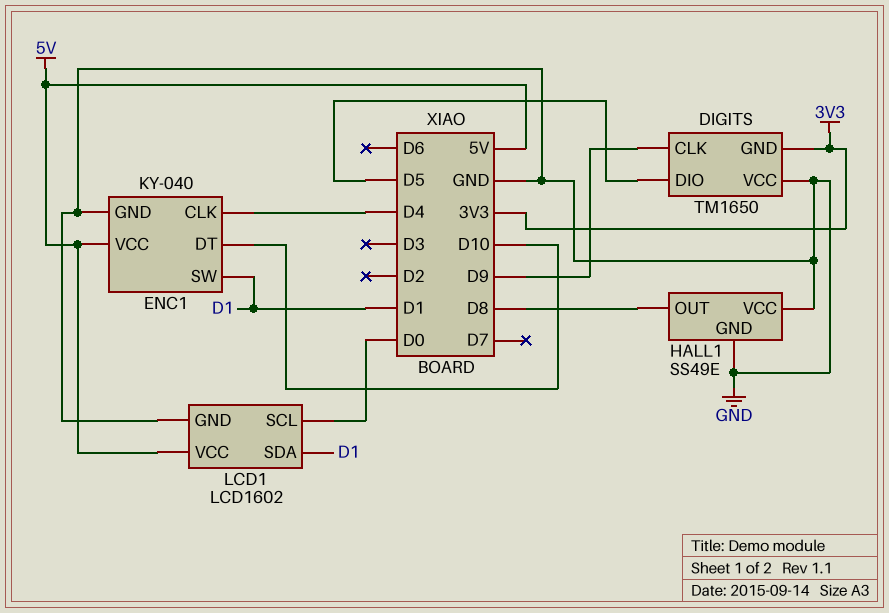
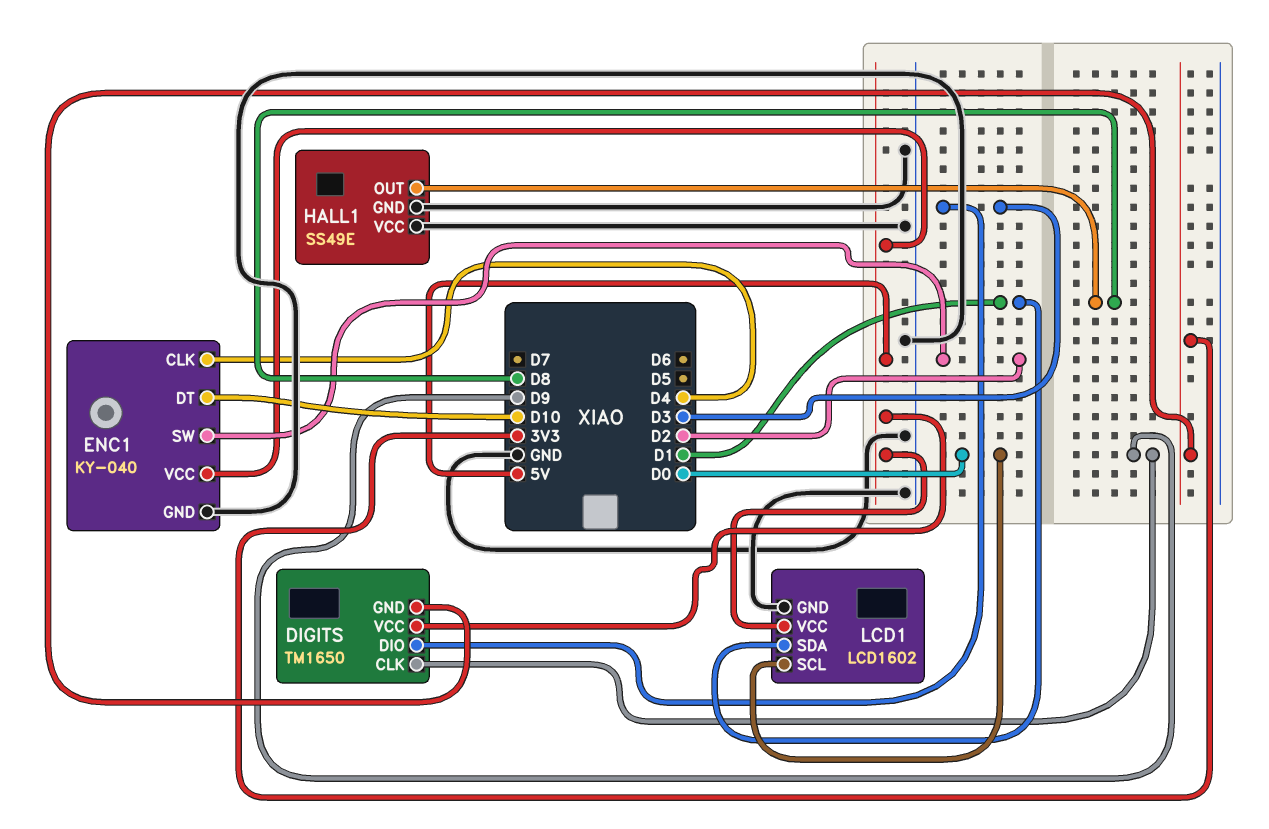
DIGITS pin DIO: D5 -> D3
DIGITS pin VCC: GND -> 5V
ENC1 pin SW: D1 -> D2

